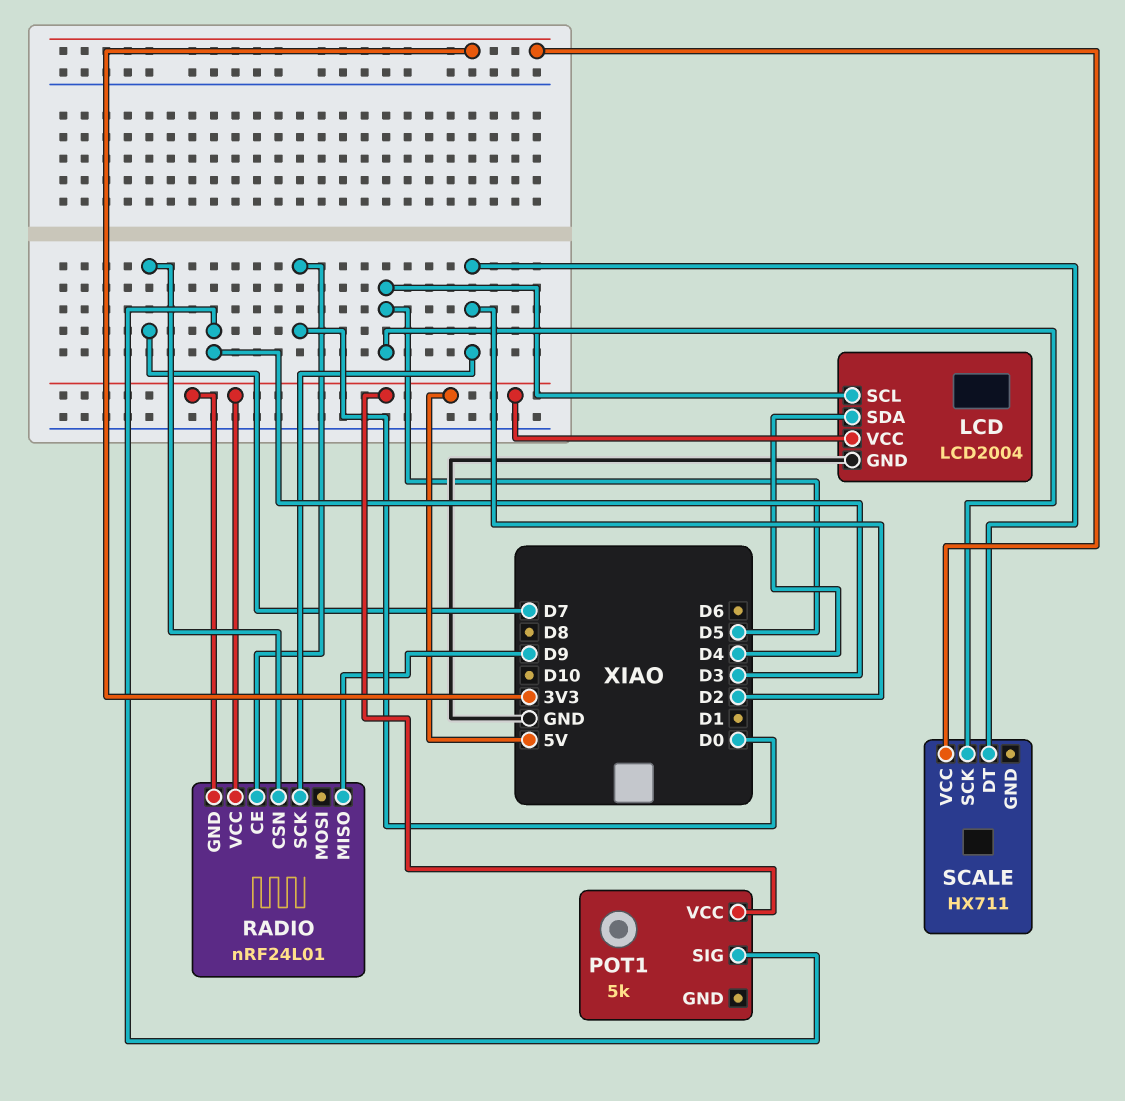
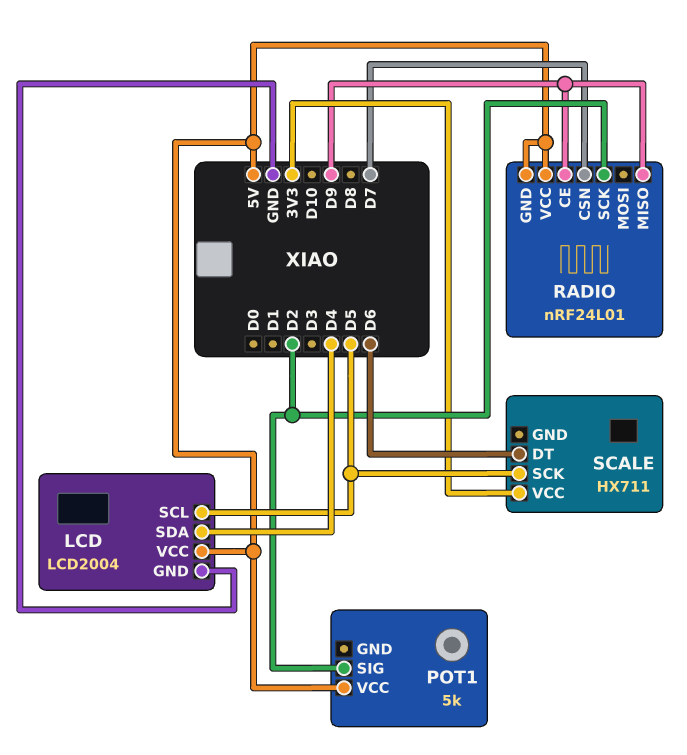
POT1 pin SIG: D3 -> D2
RADIO pin CE: D0 -> D9
SCALE pin DT: D2 -> D6

